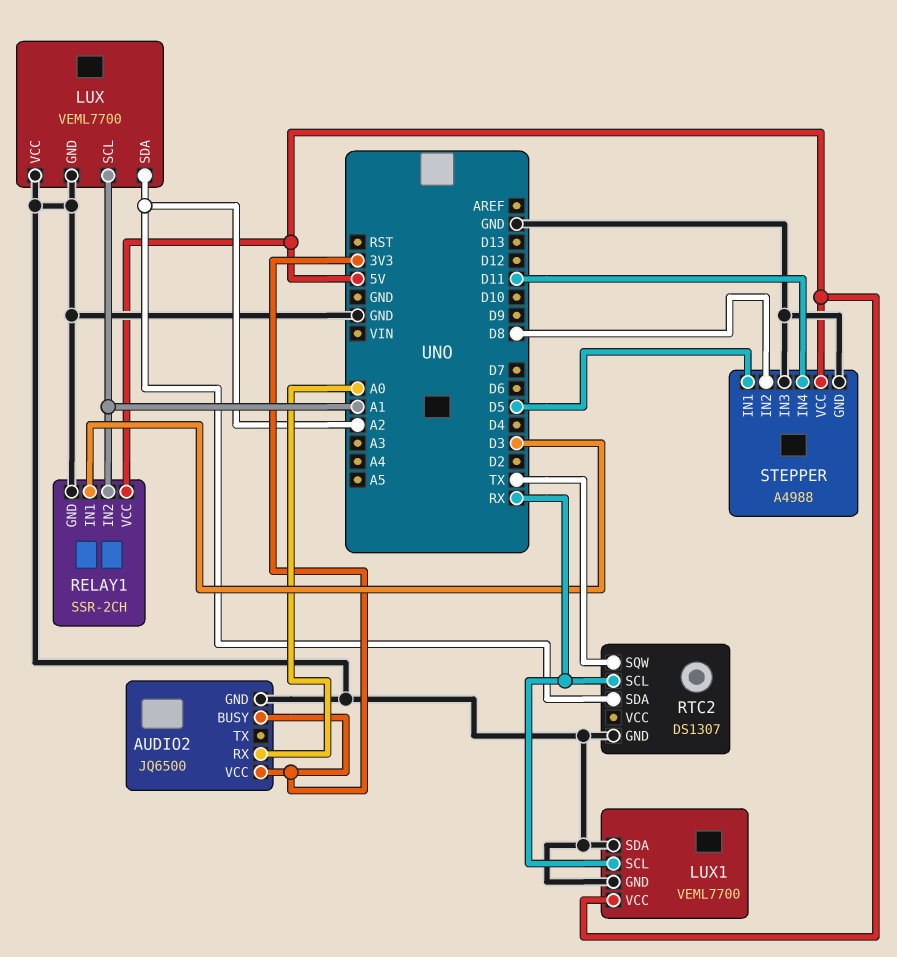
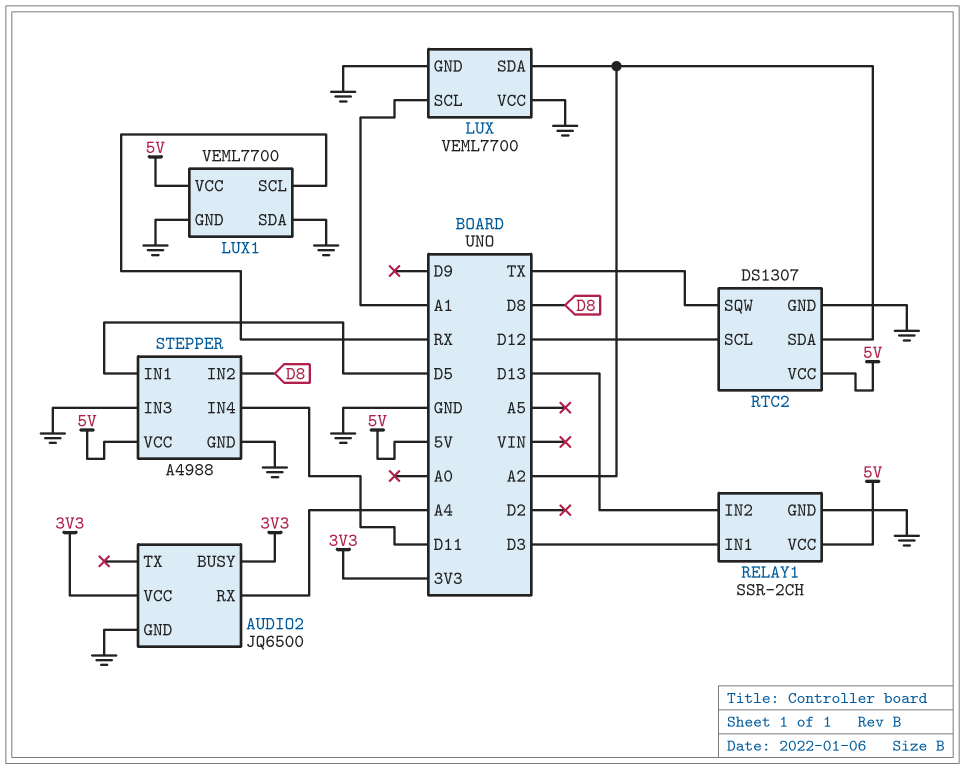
AUDIO2 pin RX: A0 -> A4
RELAY1 pin IN2: A1 -> D13
RTC2 pin SCL: RX -> D12
RTC2 pin VCC: none -> 5V

